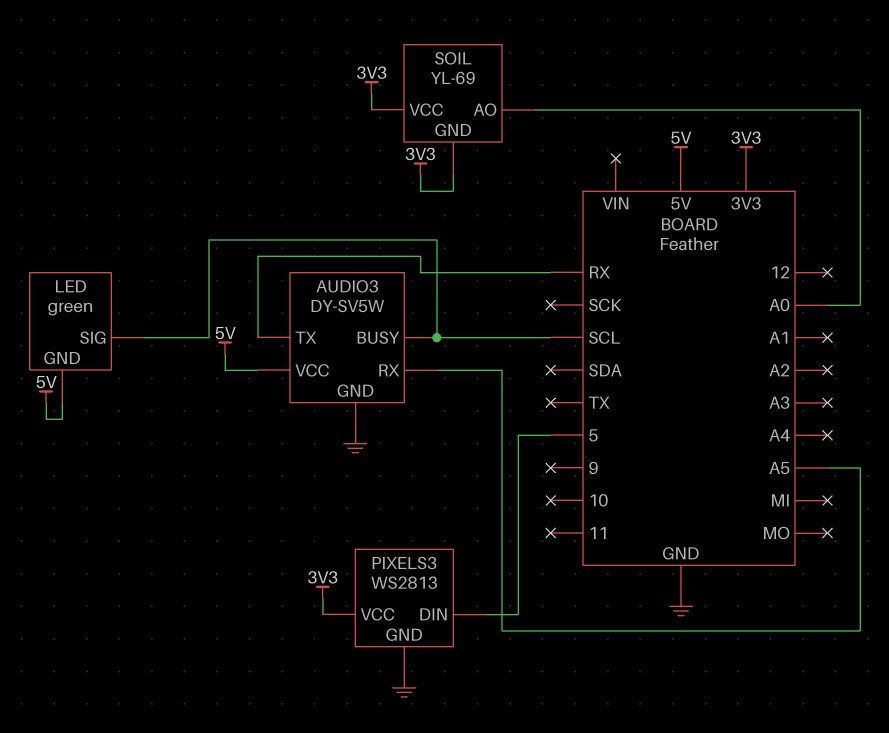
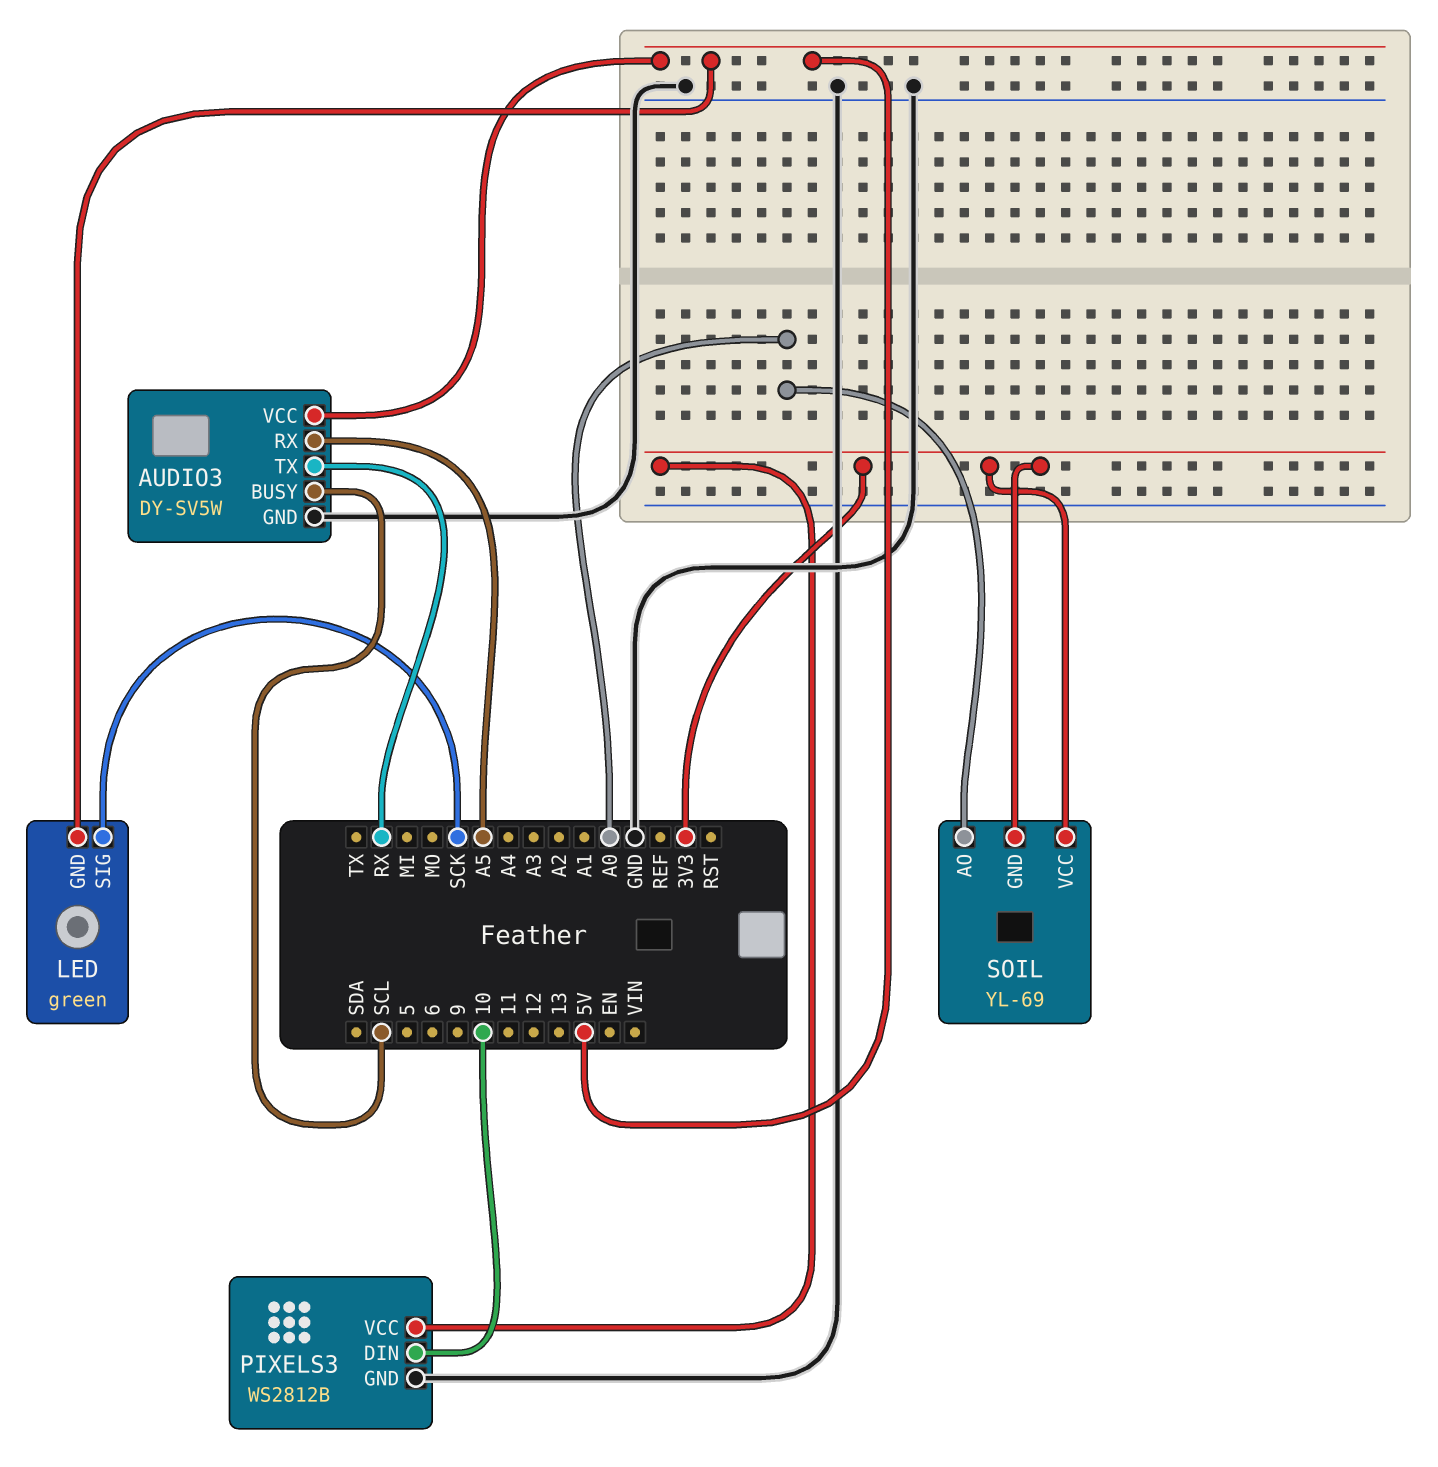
LED pin SIG: SCL -> SCK
PIXELS3: WS2813 -> WS2812B
PIXELS3 pin DIN: 5 -> 10

